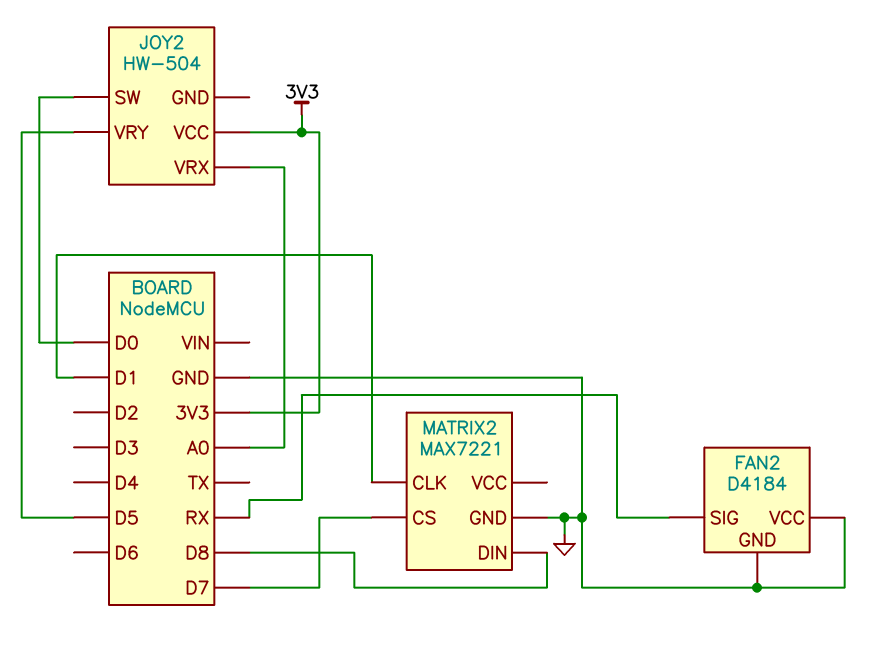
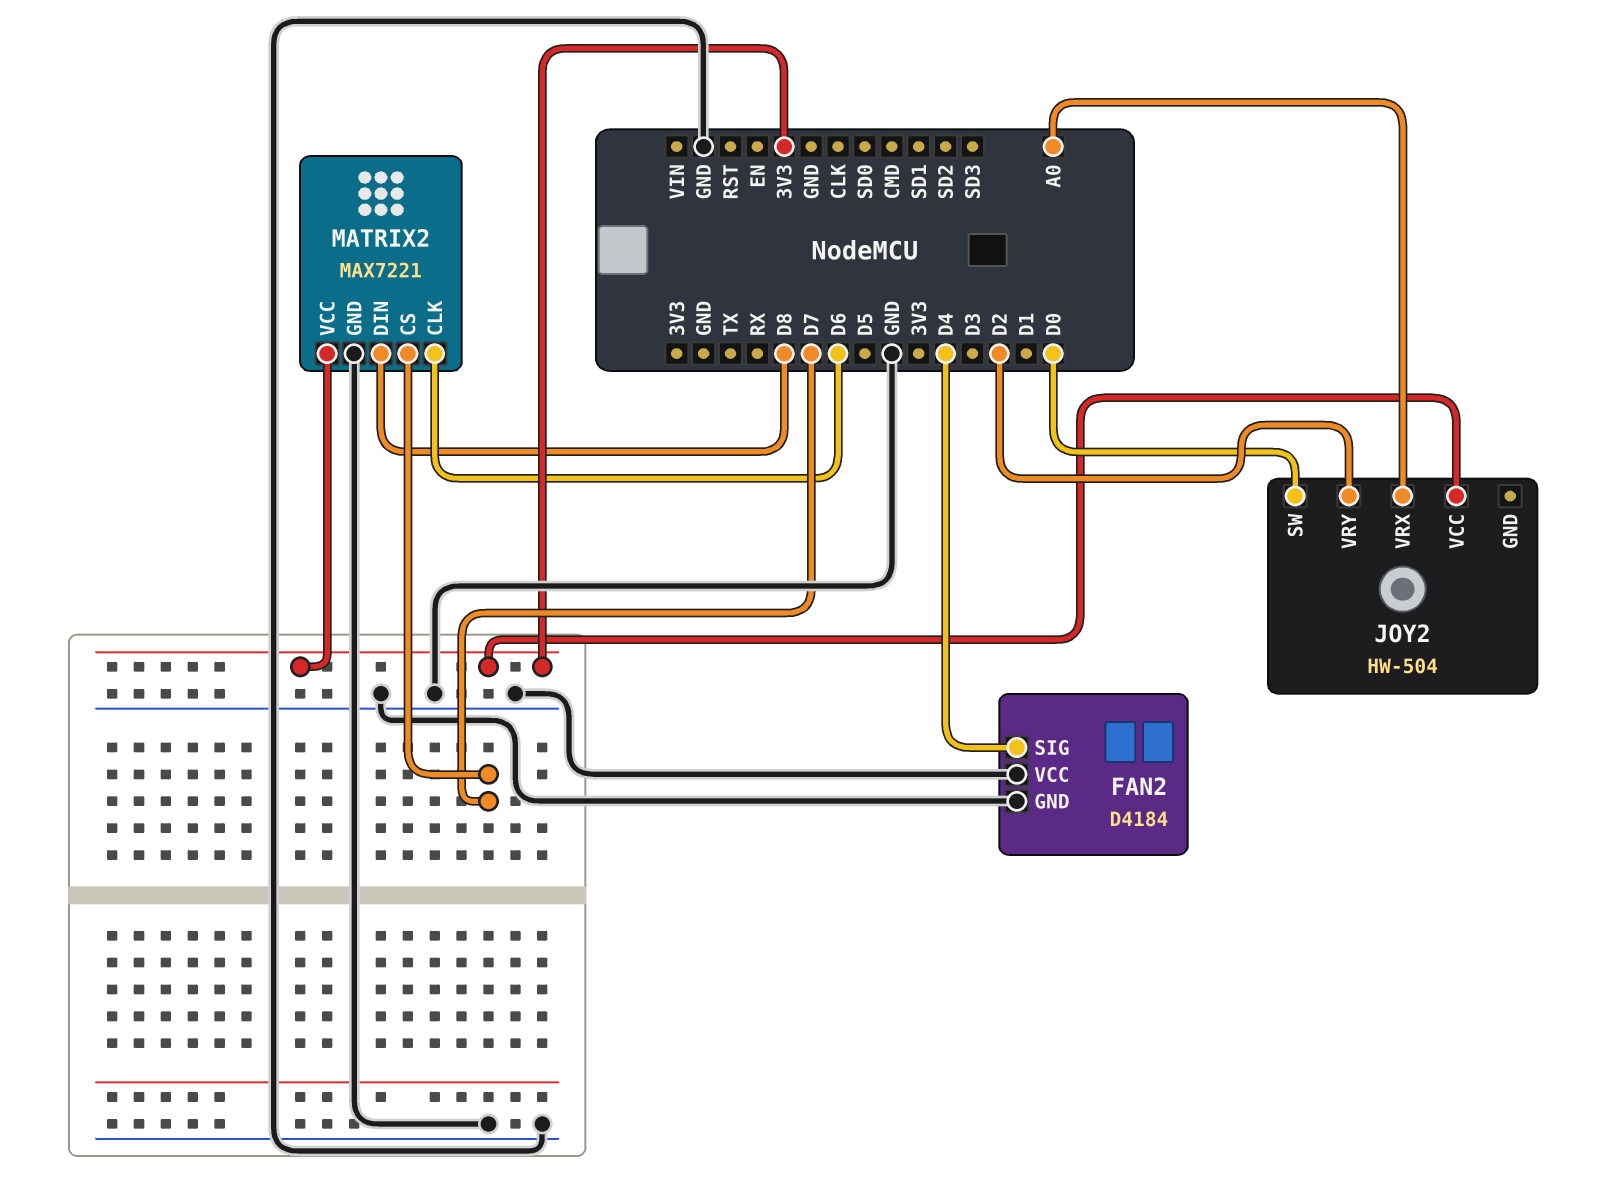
FAN2 pin SIG: RX -> D4
JOY2 pin VRY: D5 -> D2
MATRIX2 pin CLK: D1 -> D6
MATRIX2 pin VCC: none -> 3V3

